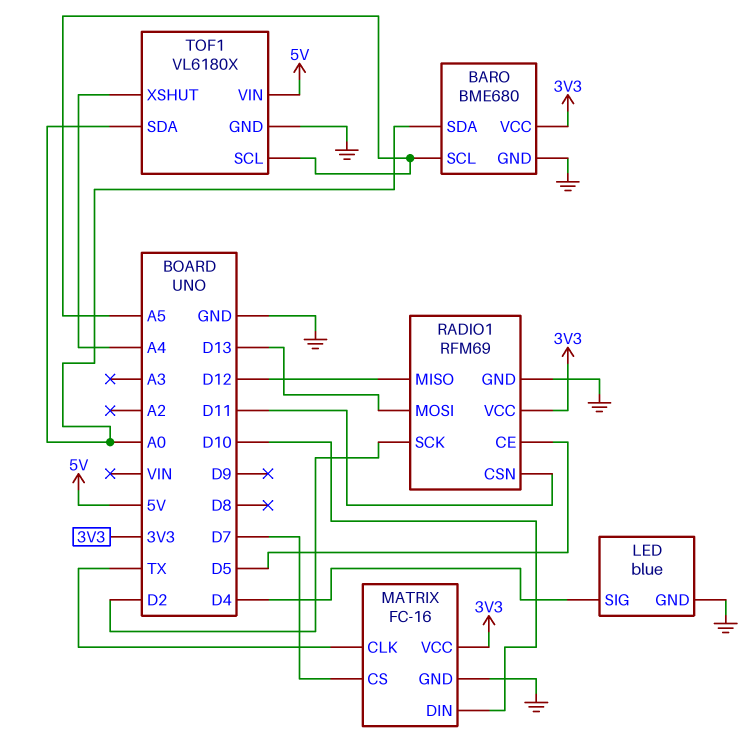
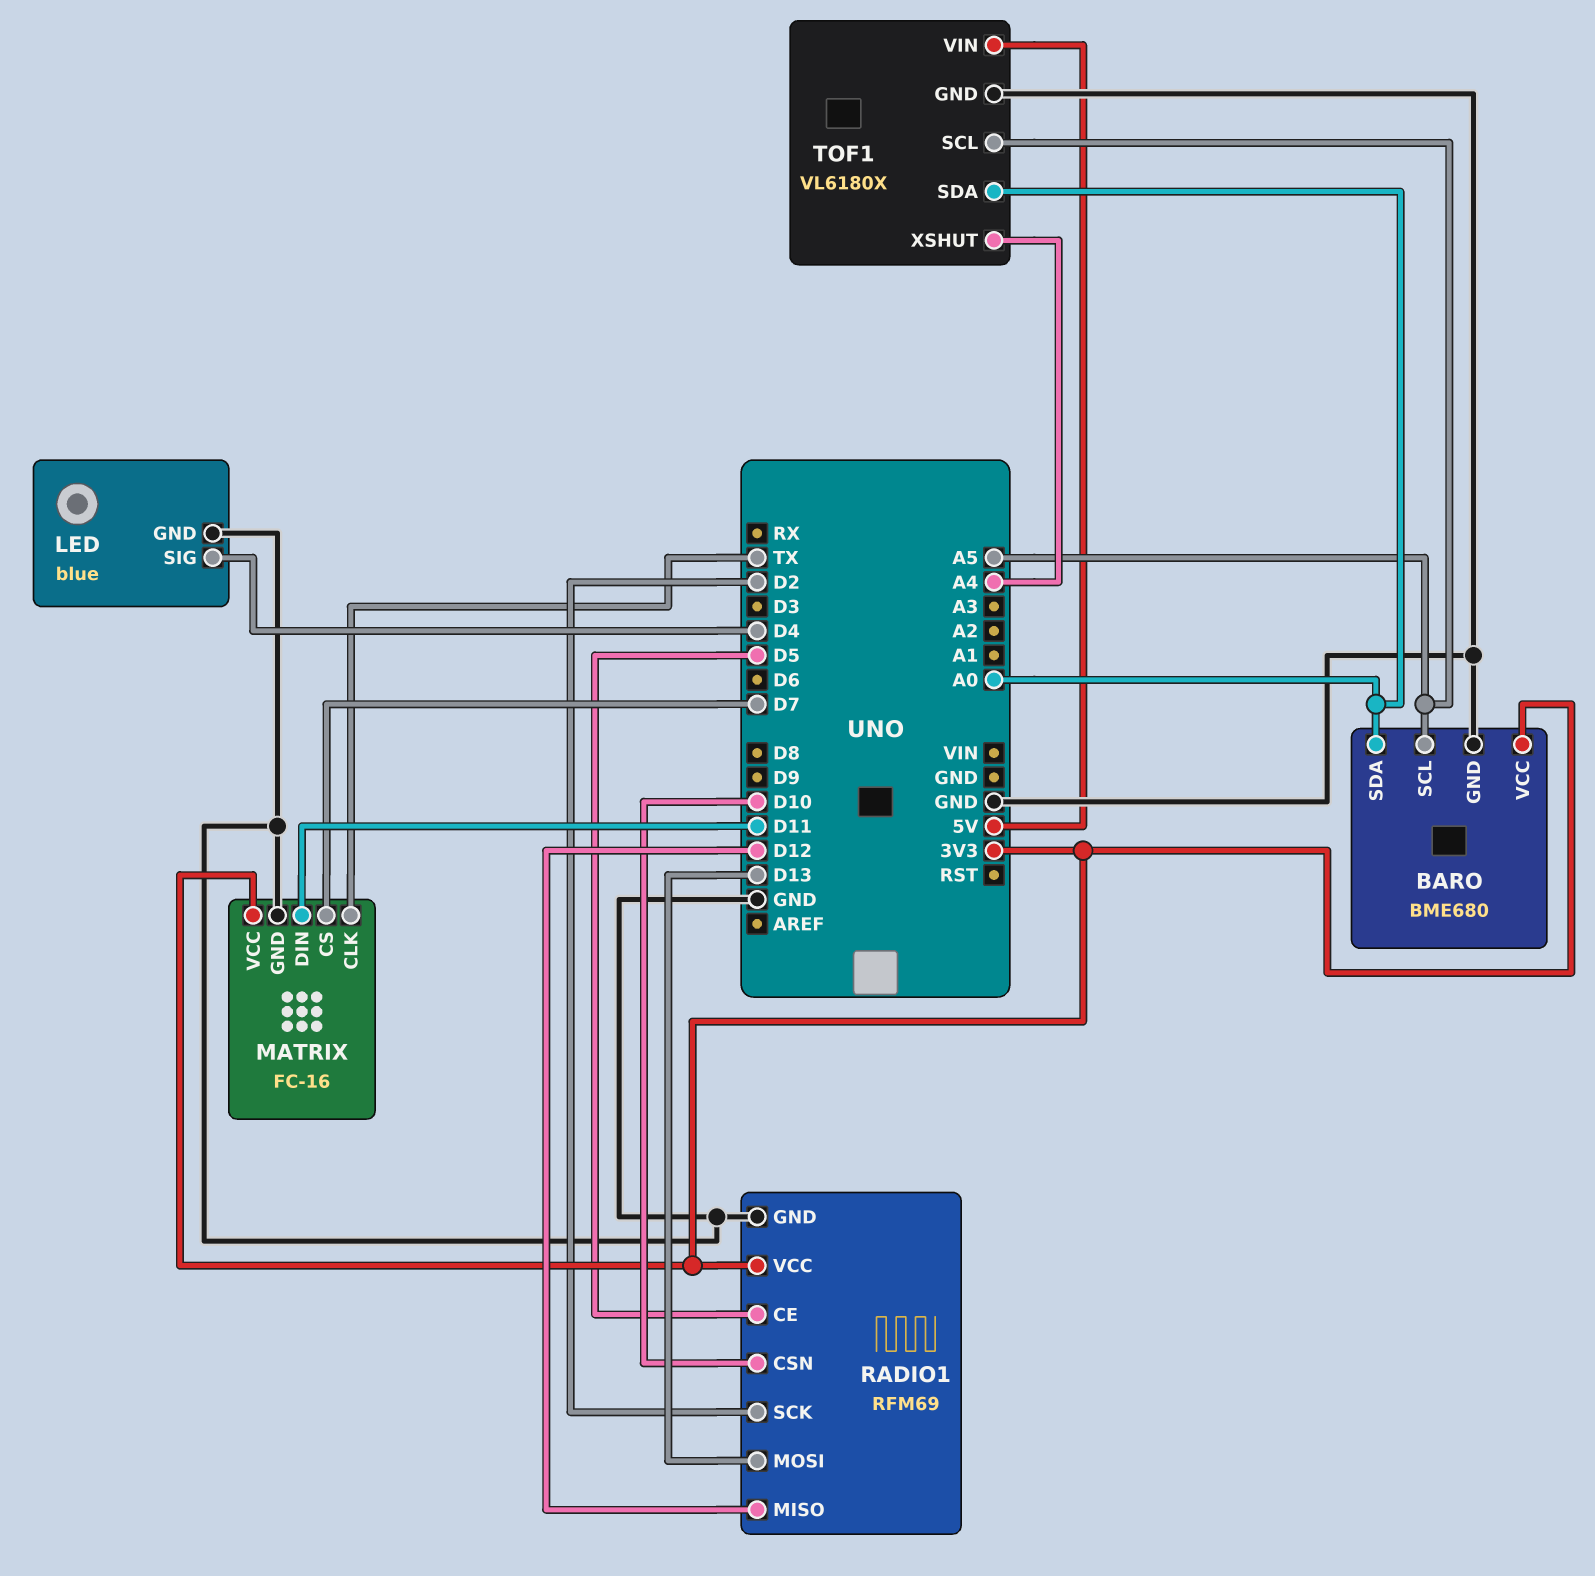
MATRIX pin DIN: D10 -> D11
RADIO1 pin CSN: D11 -> D10

